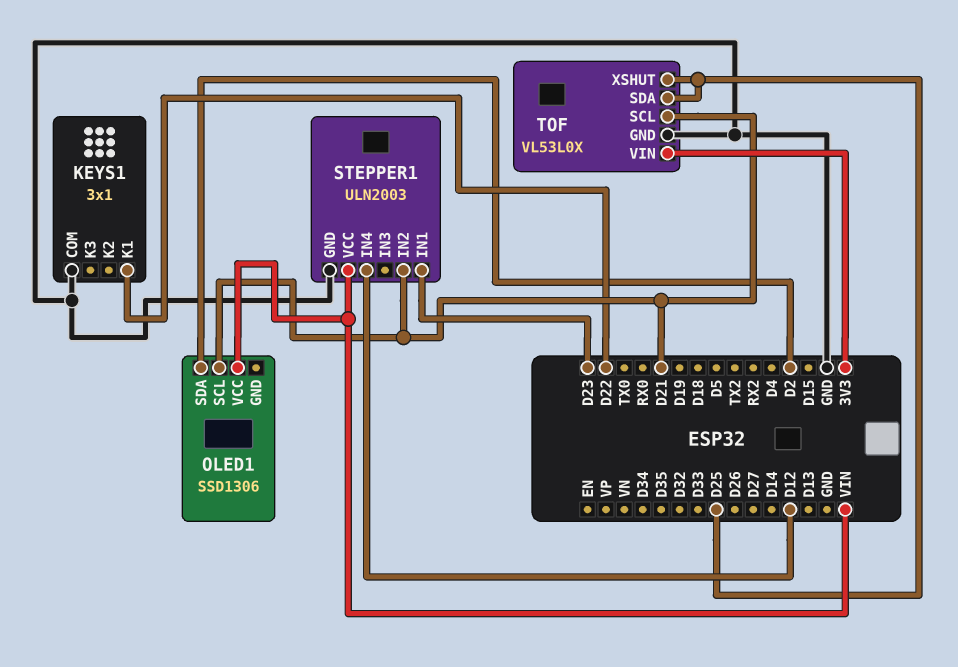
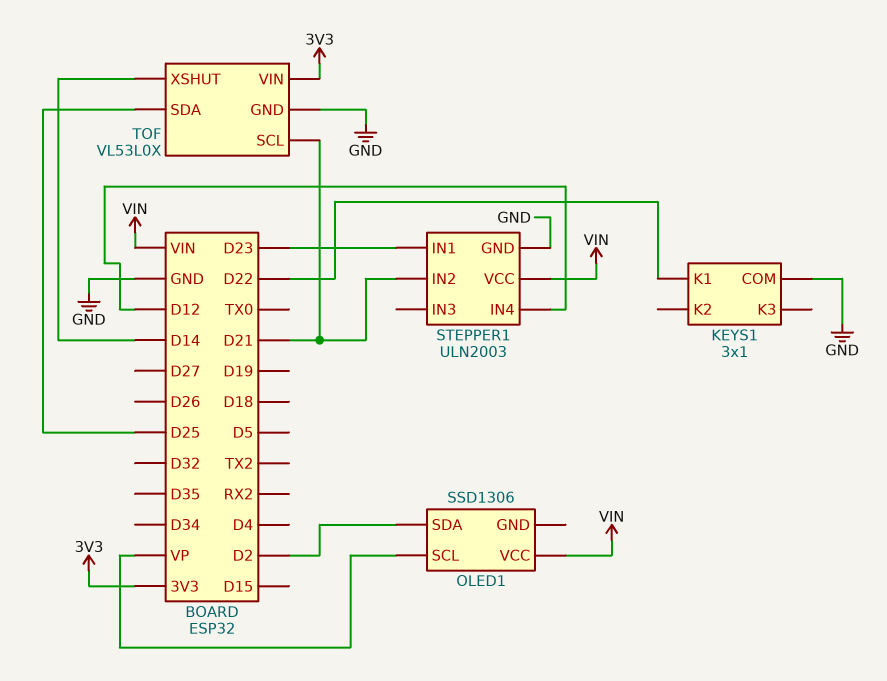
OLED1 pin SCL: D21 -> VP
TOF pin XSHUT: D25 -> D14

